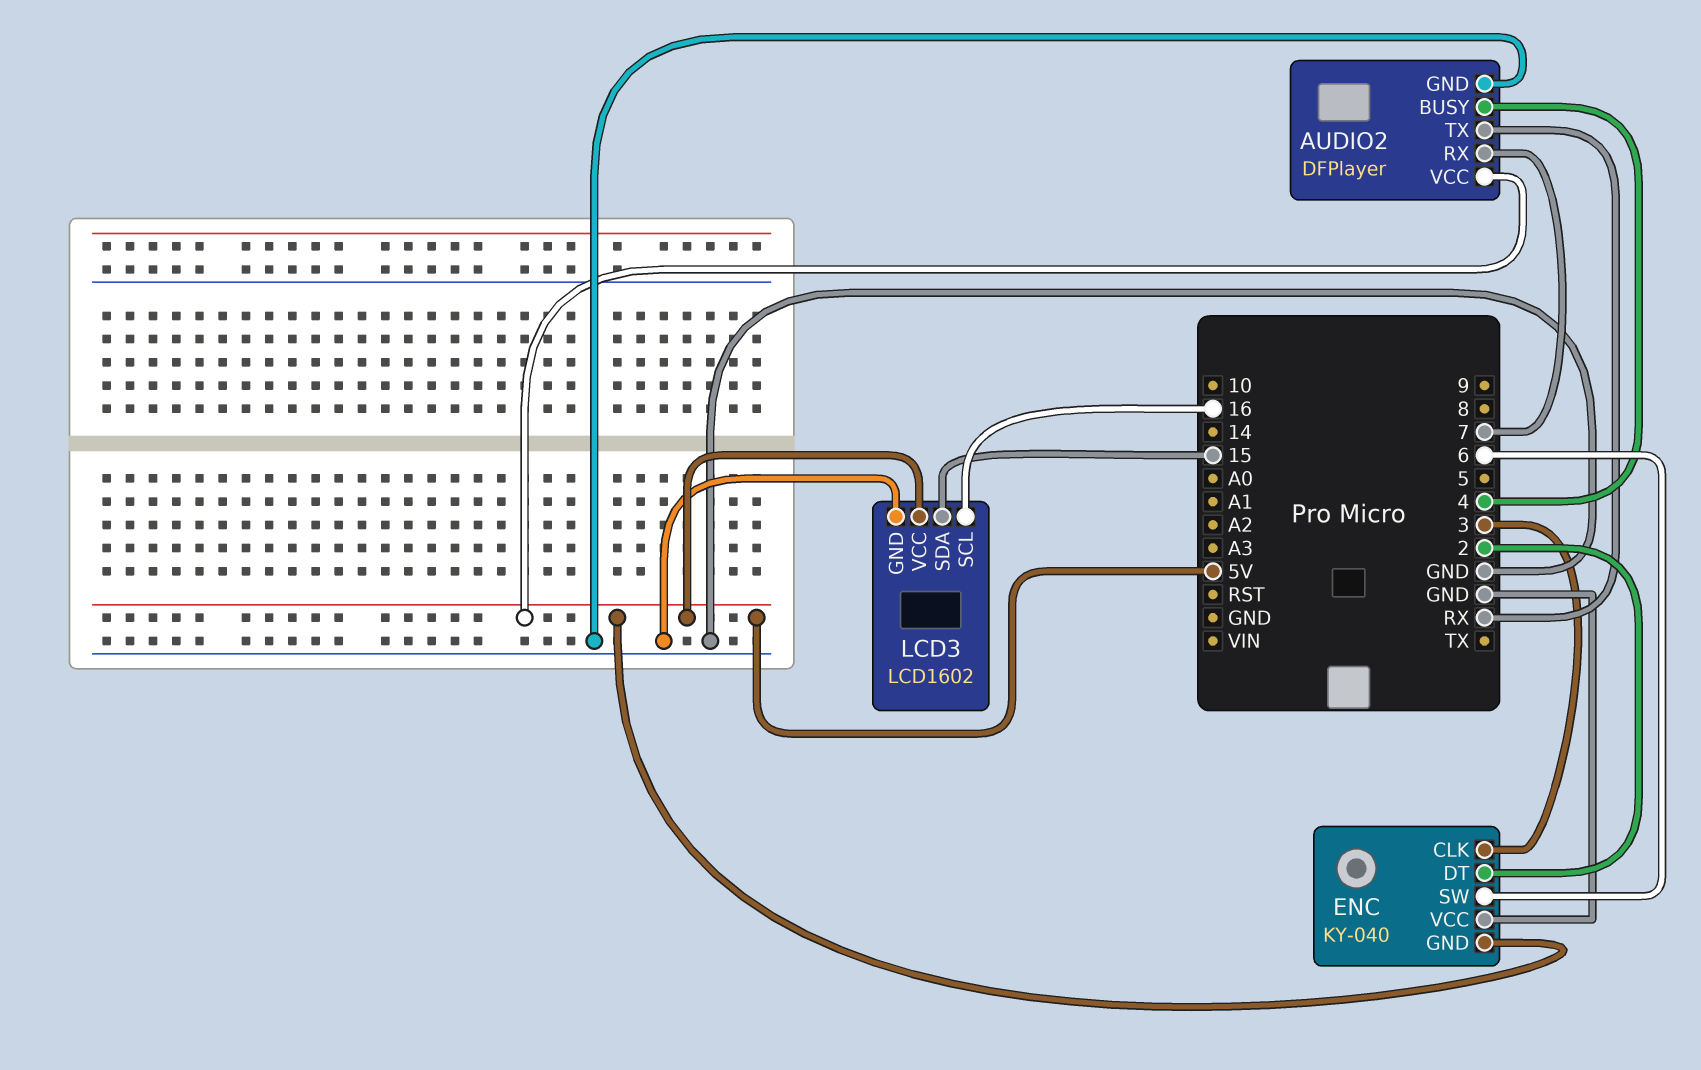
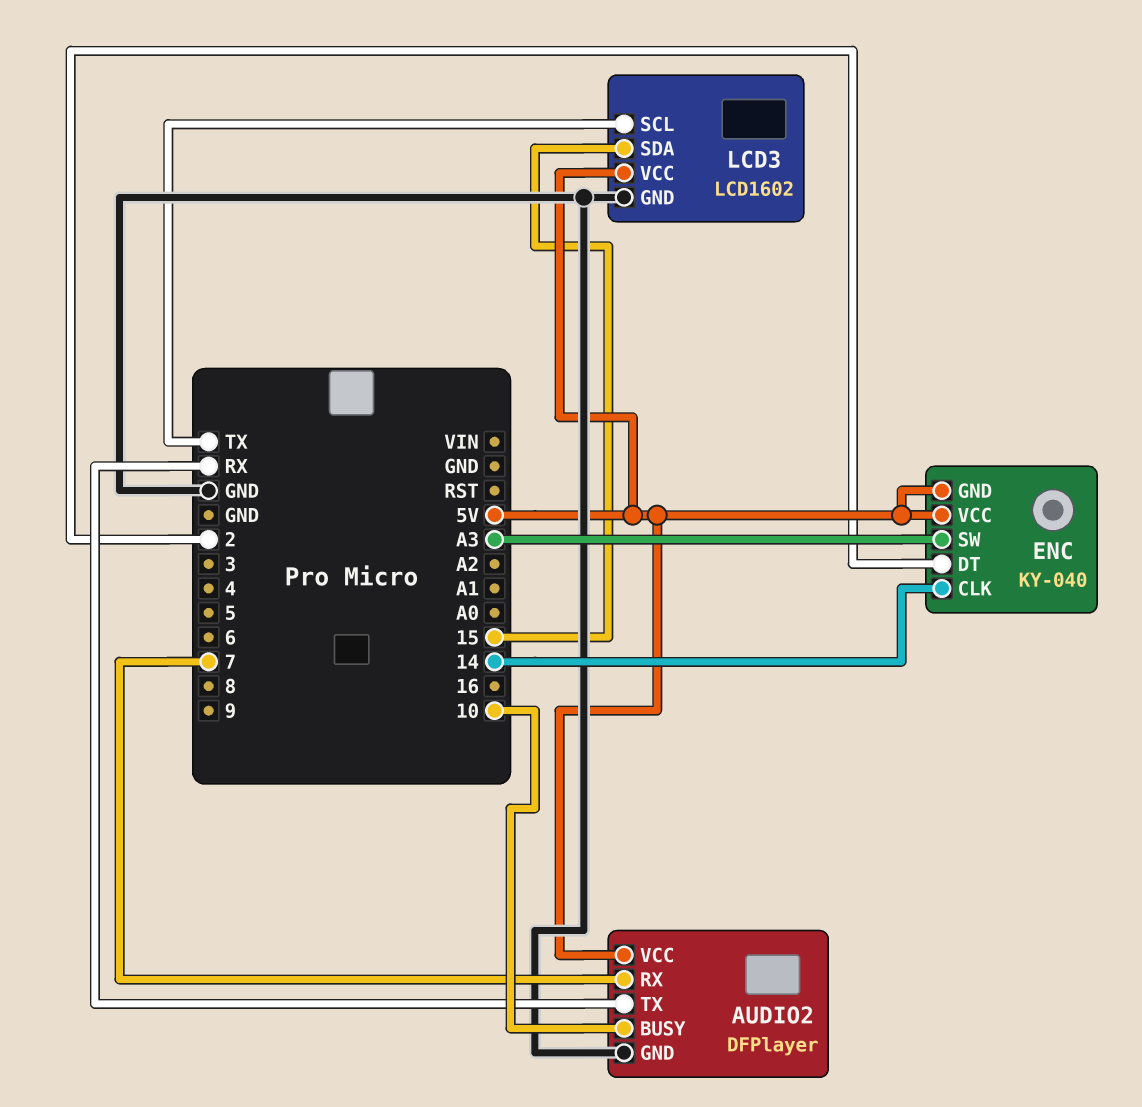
AUDIO2 pin BUSY: 4 -> 10
ENC pin CLK: 3 -> 14
ENC pin SW: 6 -> A3
ENC pin VCC: GND -> 5V
LCD3 pin SCL: 16 -> TX

